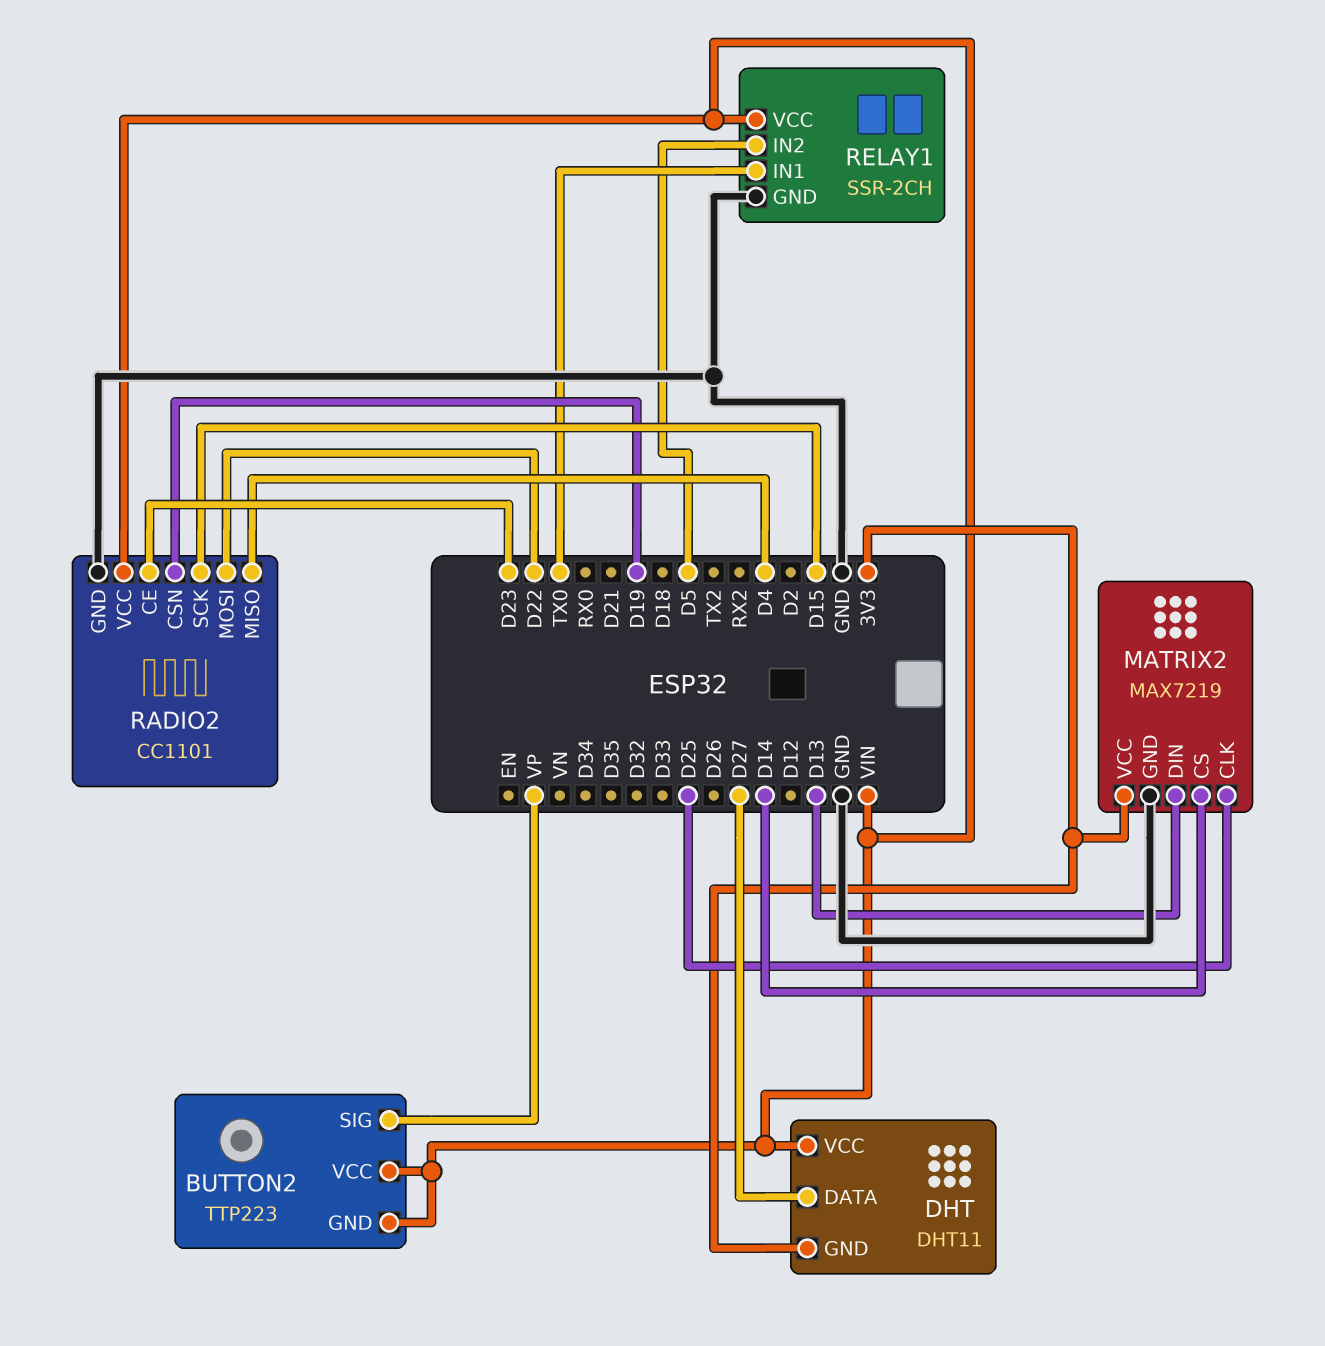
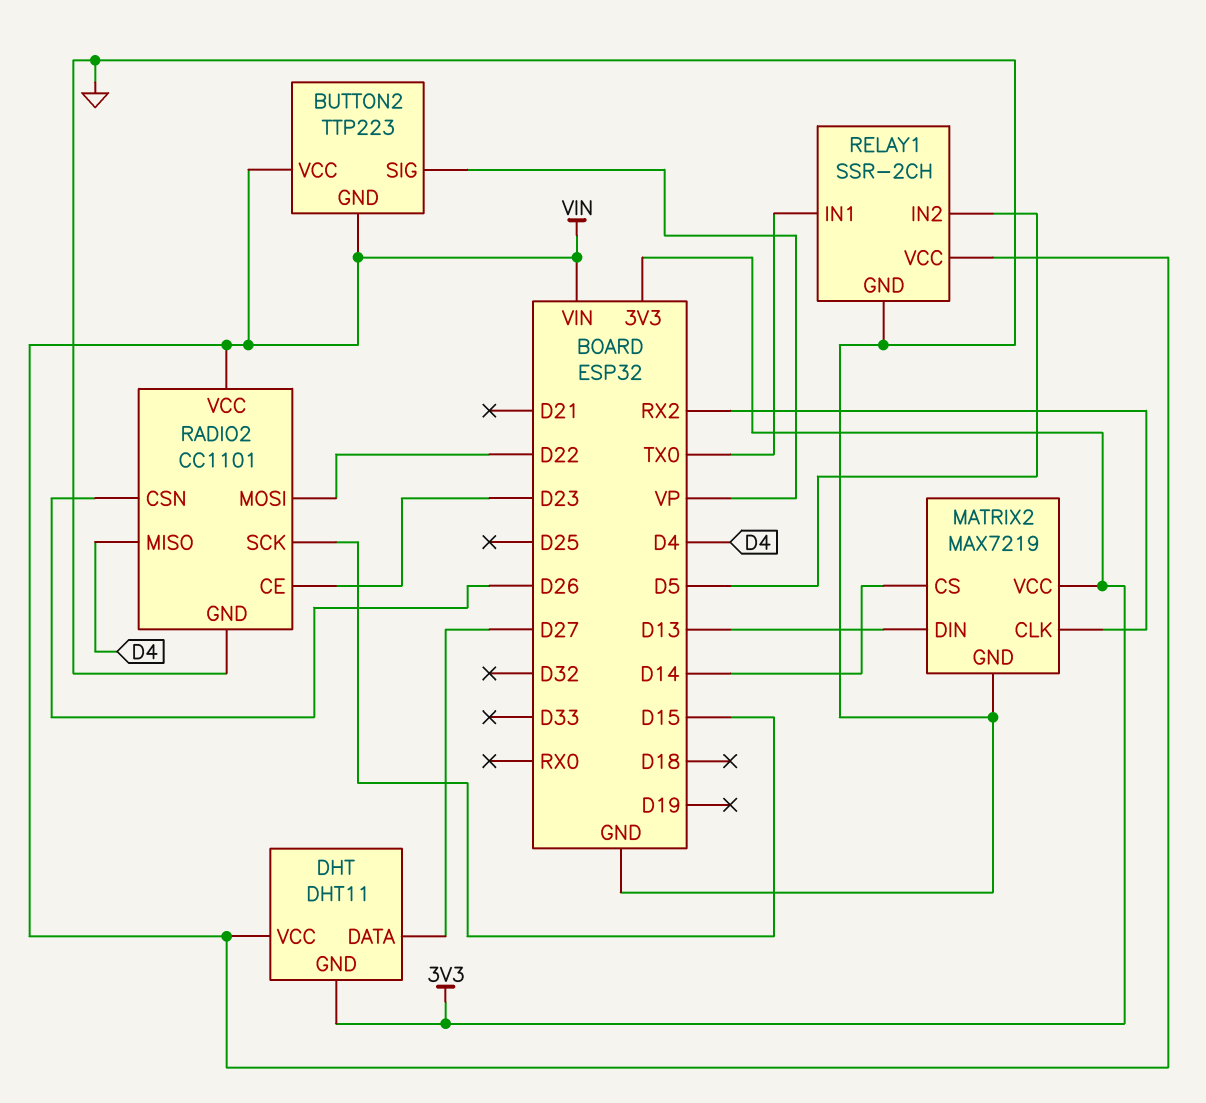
MATRIX2 pin CLK: D25 -> RX2
RADIO2 pin CSN: D19 -> D26

